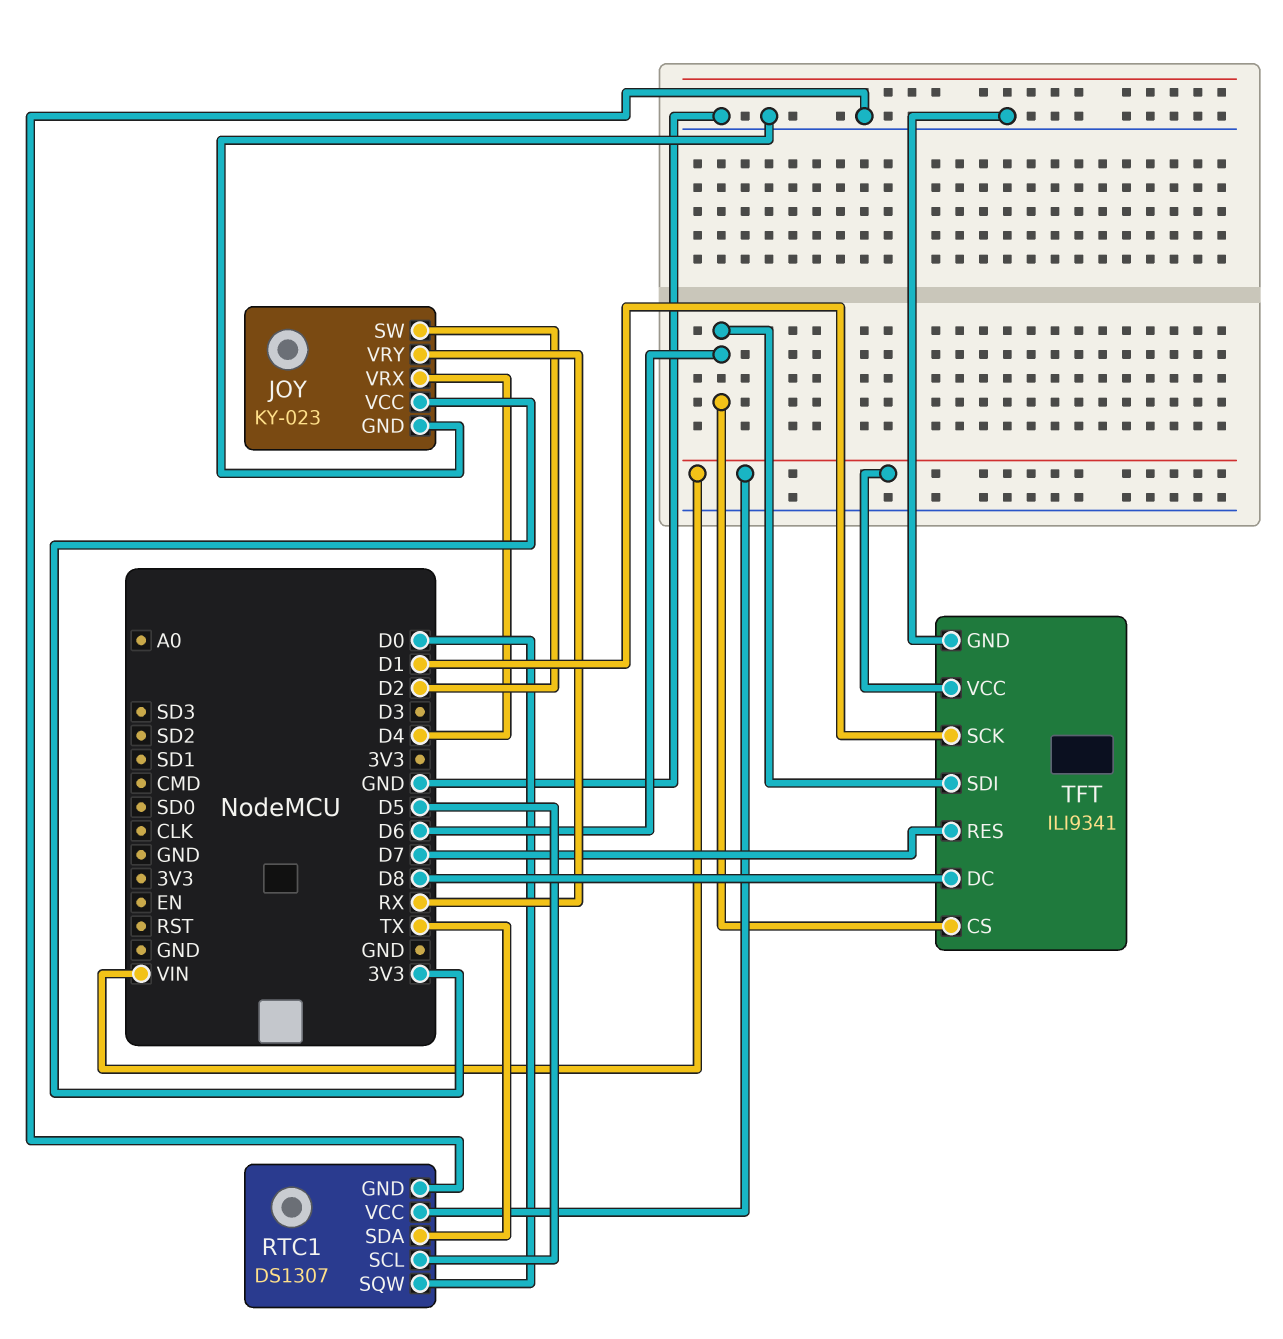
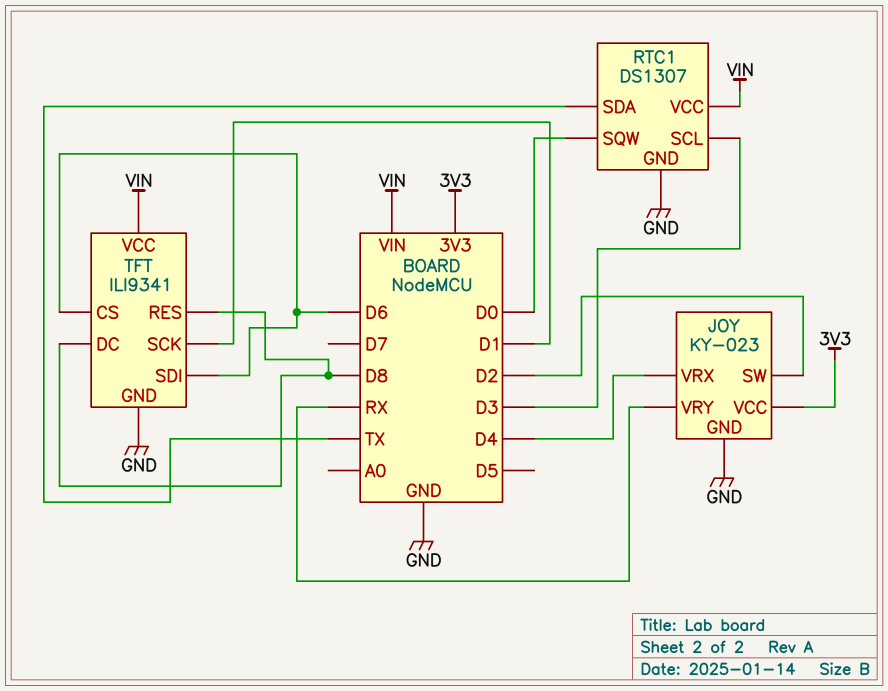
RTC1 pin SCL: D5 -> D3
TFT pin RES: D7 -> D8

